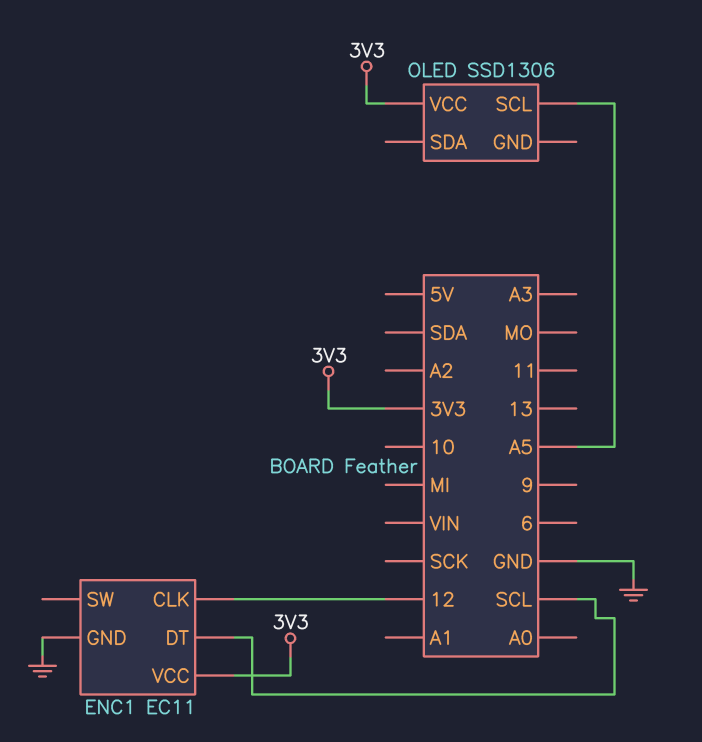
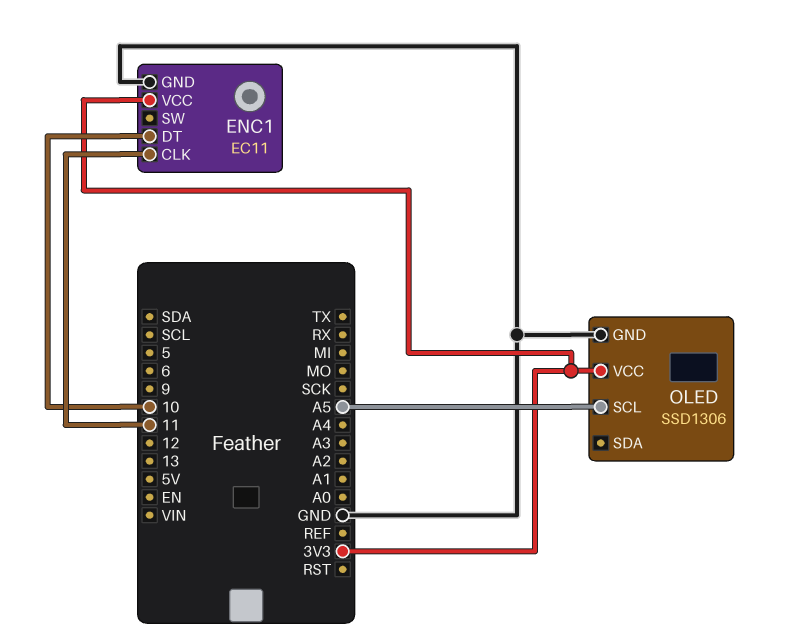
ENC1 pin CLK: 12 -> 11
ENC1 pin DT: SCL -> 10
OLED pin GND: none -> GND

